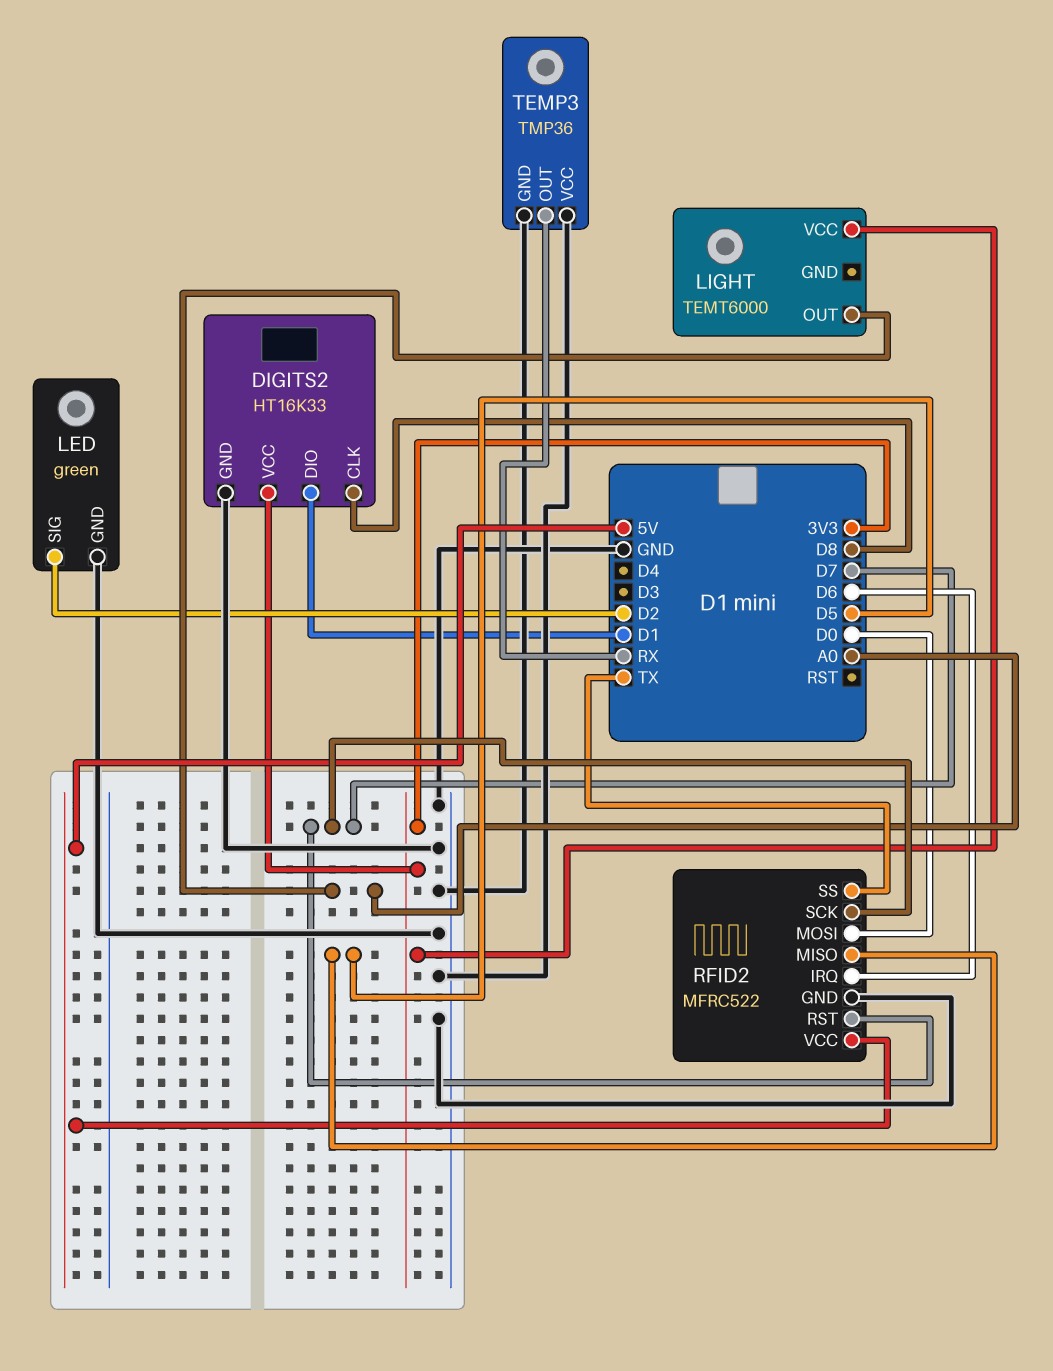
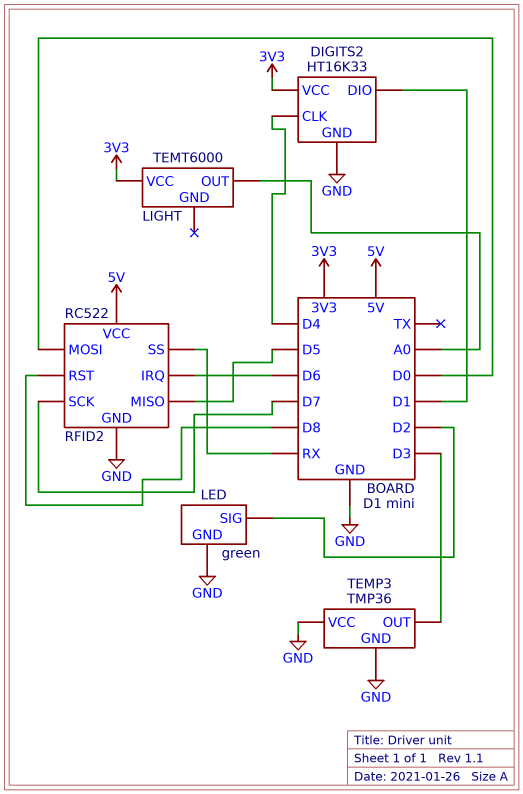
DIGITS2 pin CLK: D8 -> D4
RFID2: MFRC522 -> RC522
RFID2 pin RST: D7 -> D8
RFID2 pin SS: TX -> RX
TEMP3 pin OUT: RX -> D3

